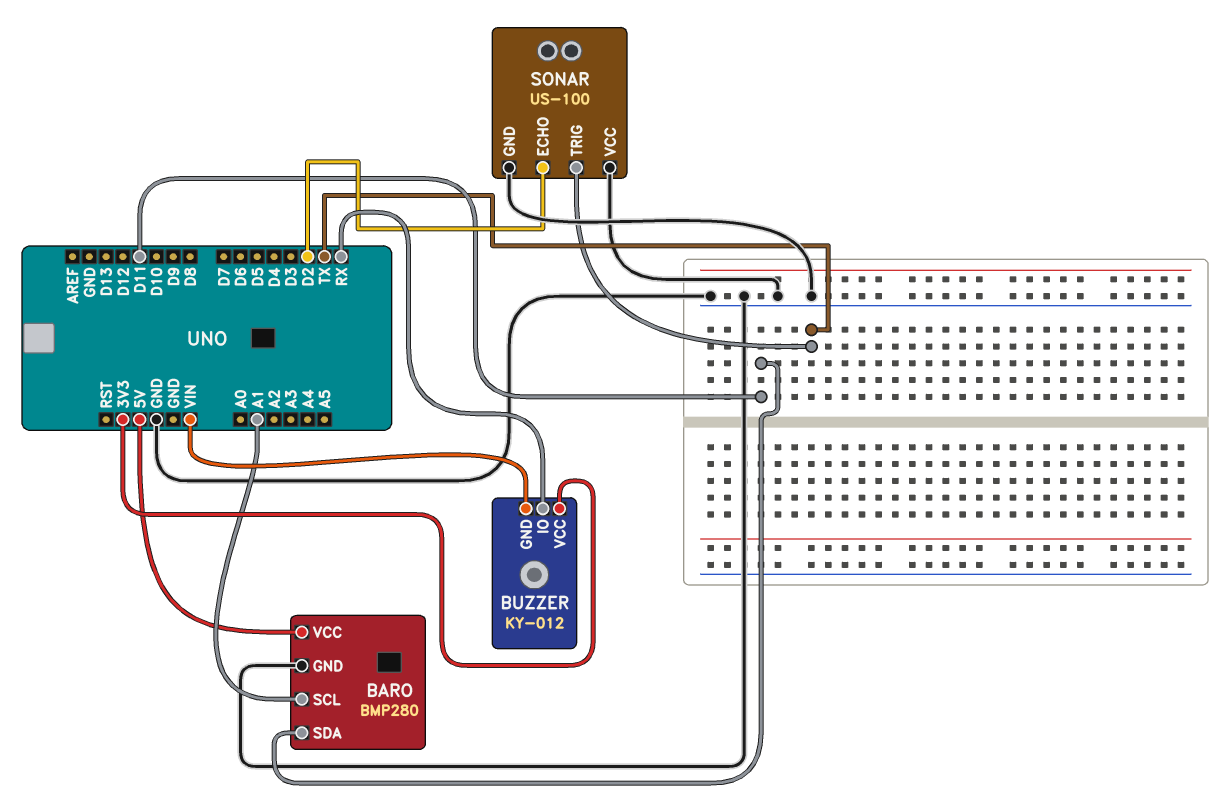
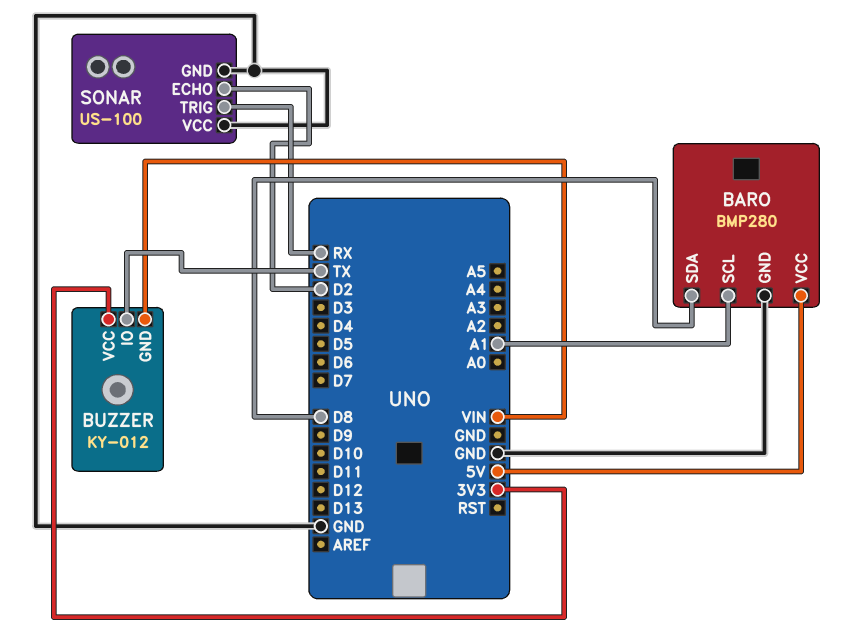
BARO pin SDA: D11 -> D8
BUZZER pin IO: RX -> TX
SONAR pin TRIG: TX -> RX

